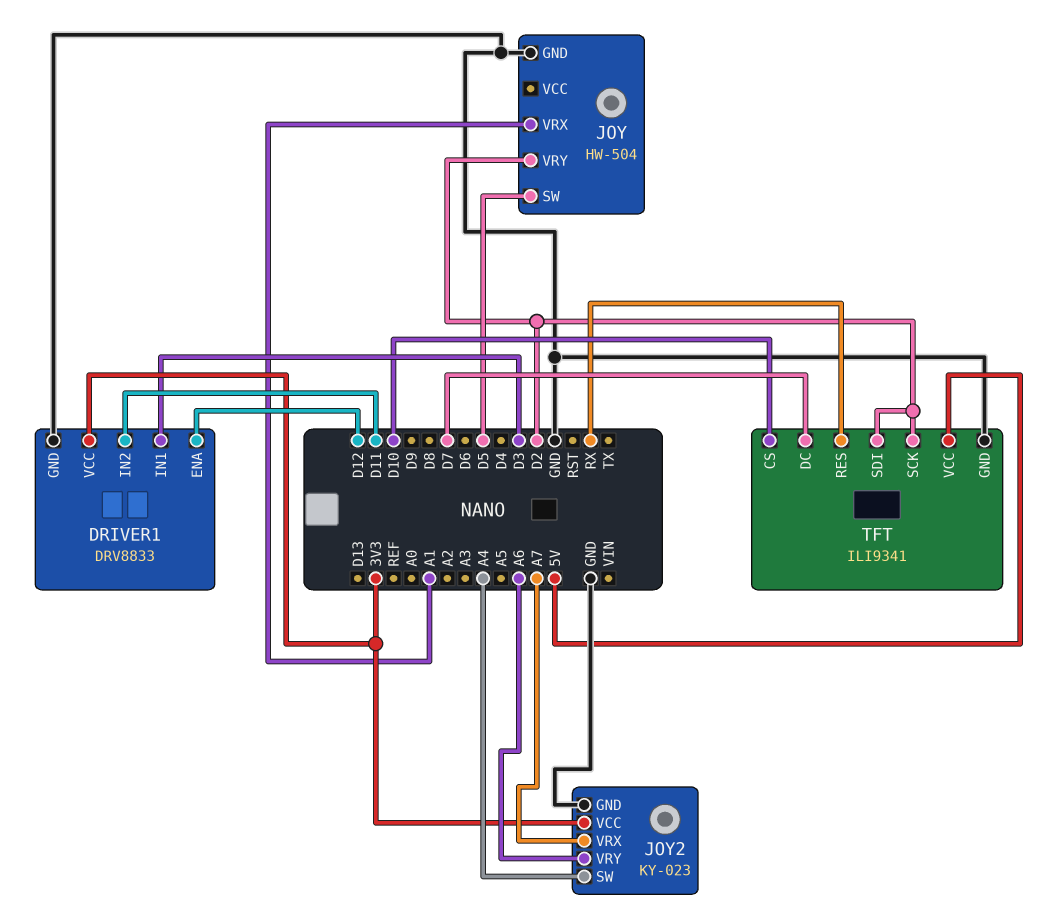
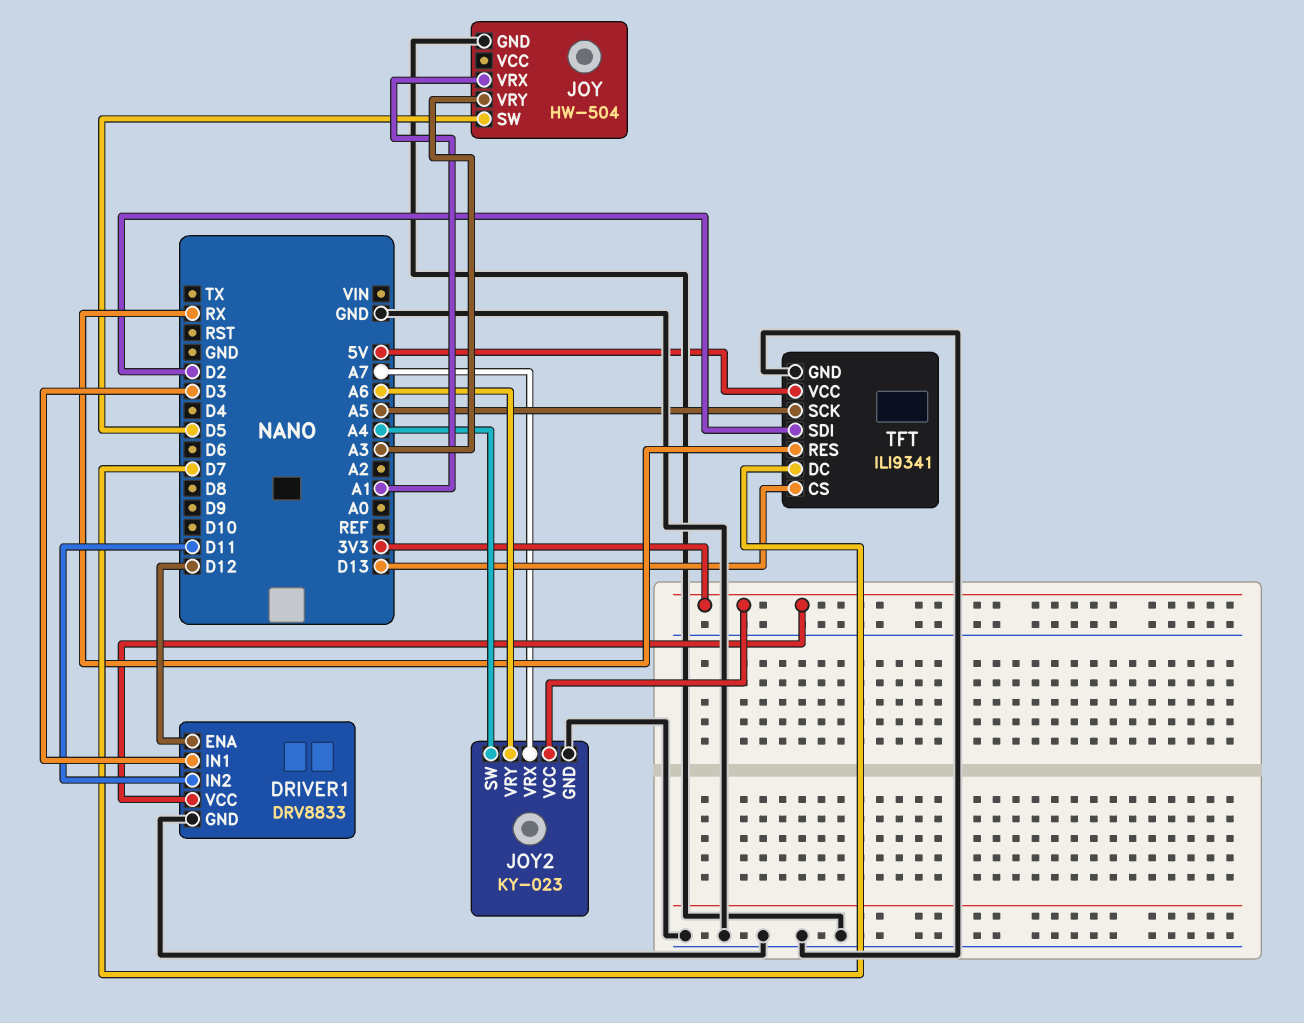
JOY pin VRY: D2 -> A3
TFT pin CS: D10 -> D13
TFT pin SCK: D2 -> A5

